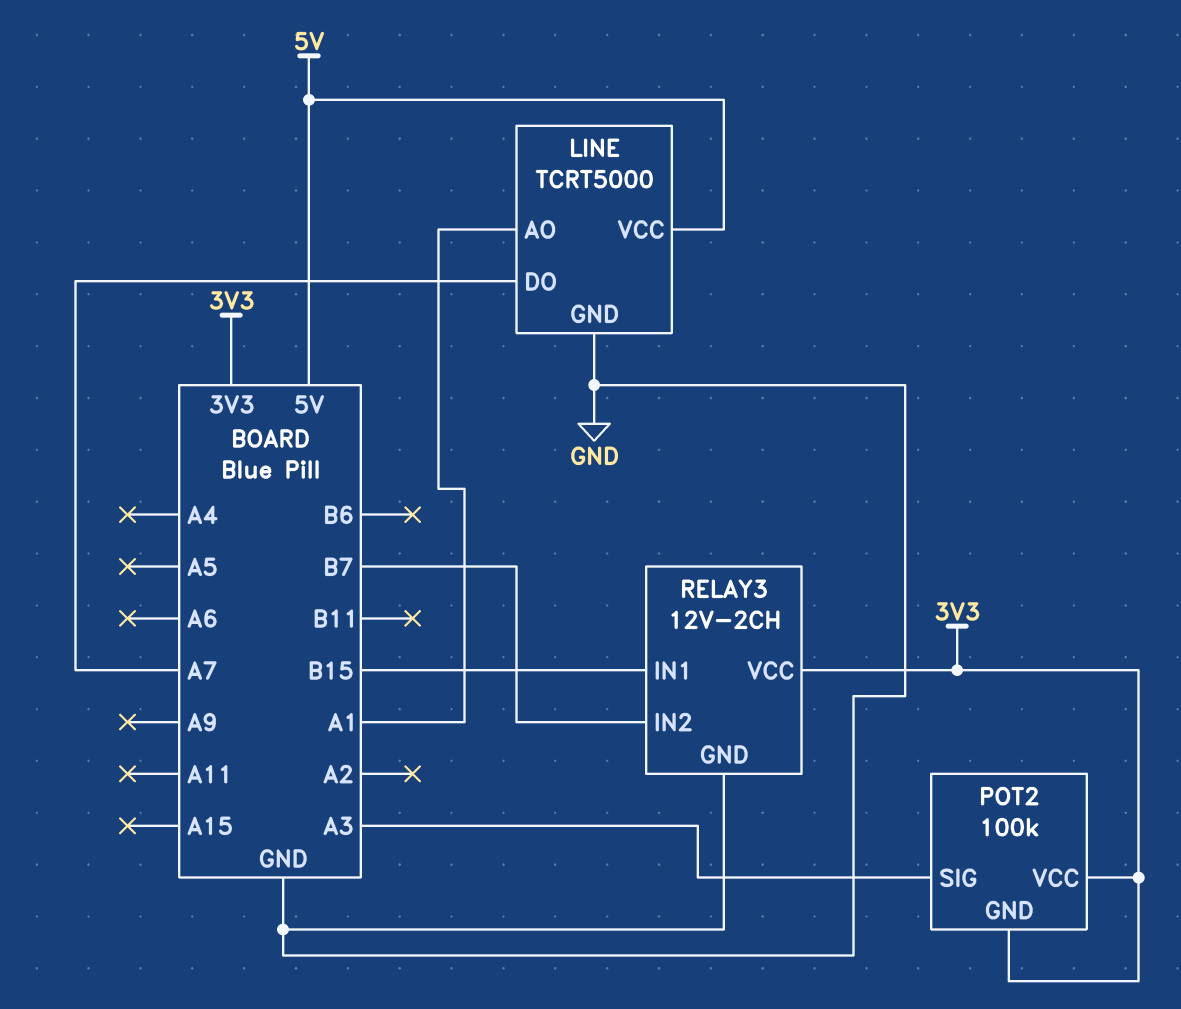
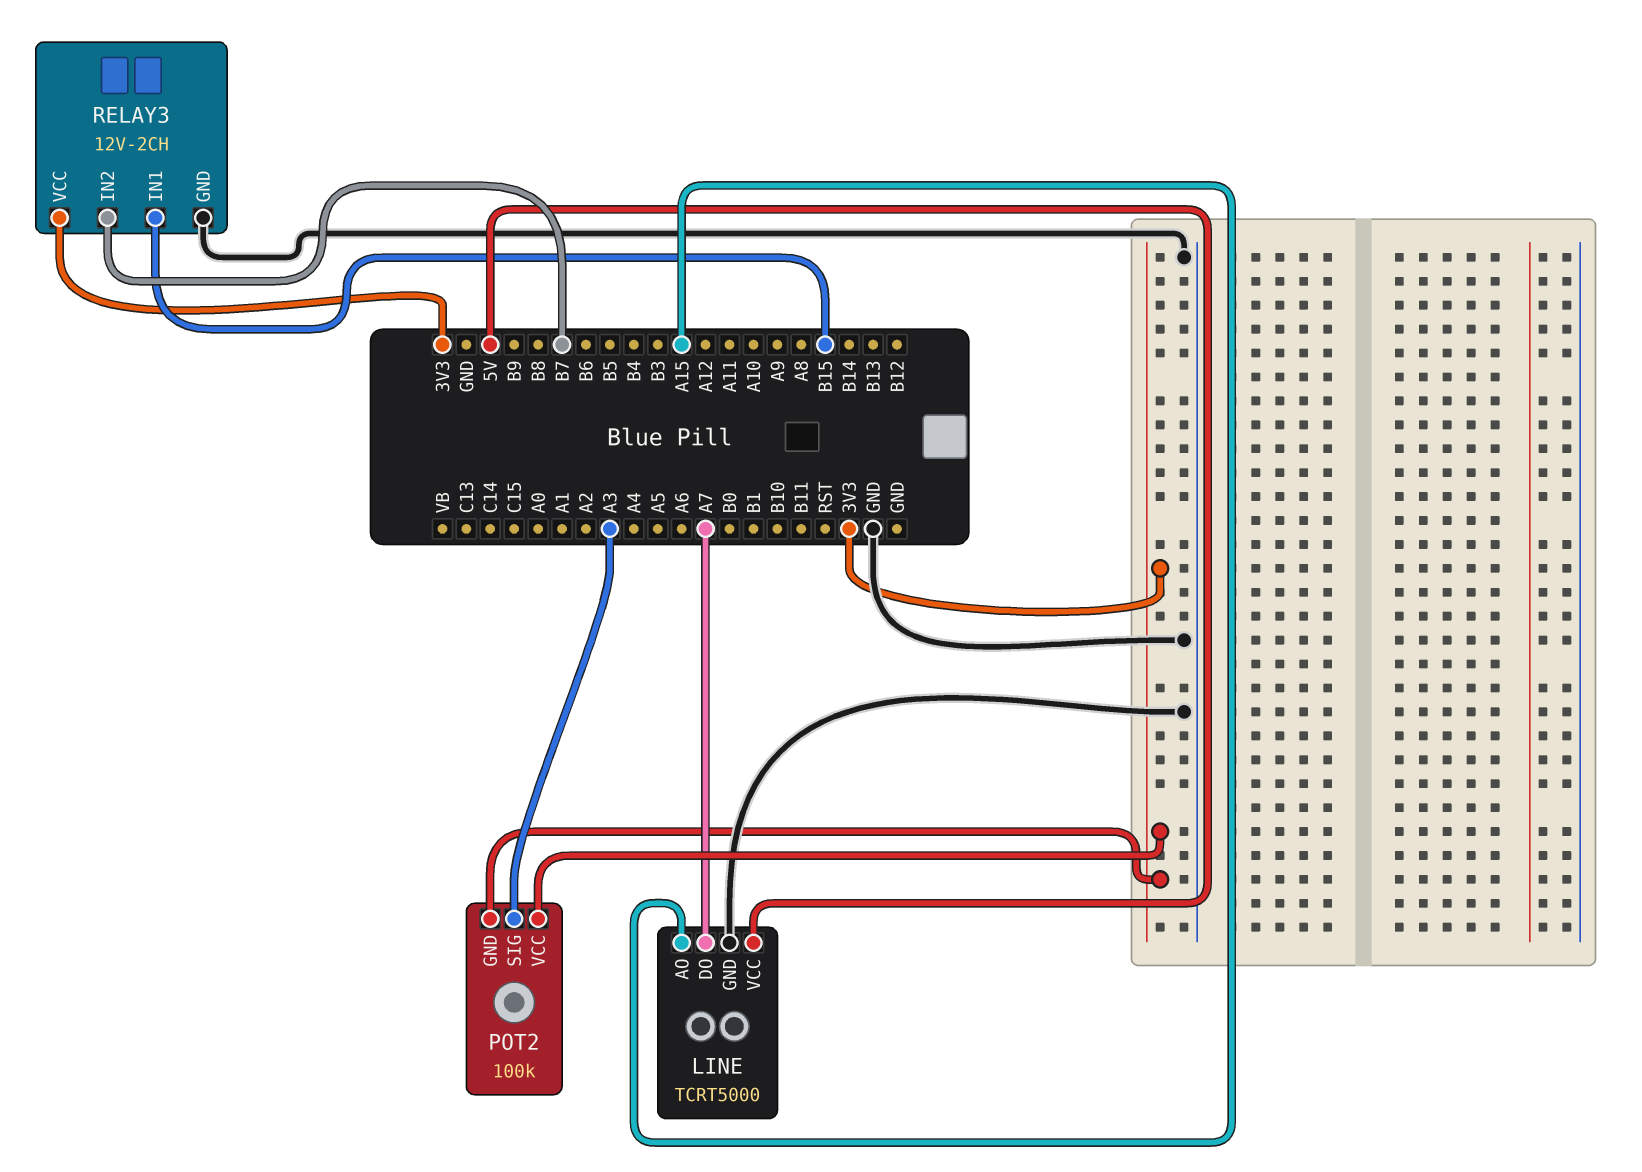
LINE pin AO: A1 -> A15

